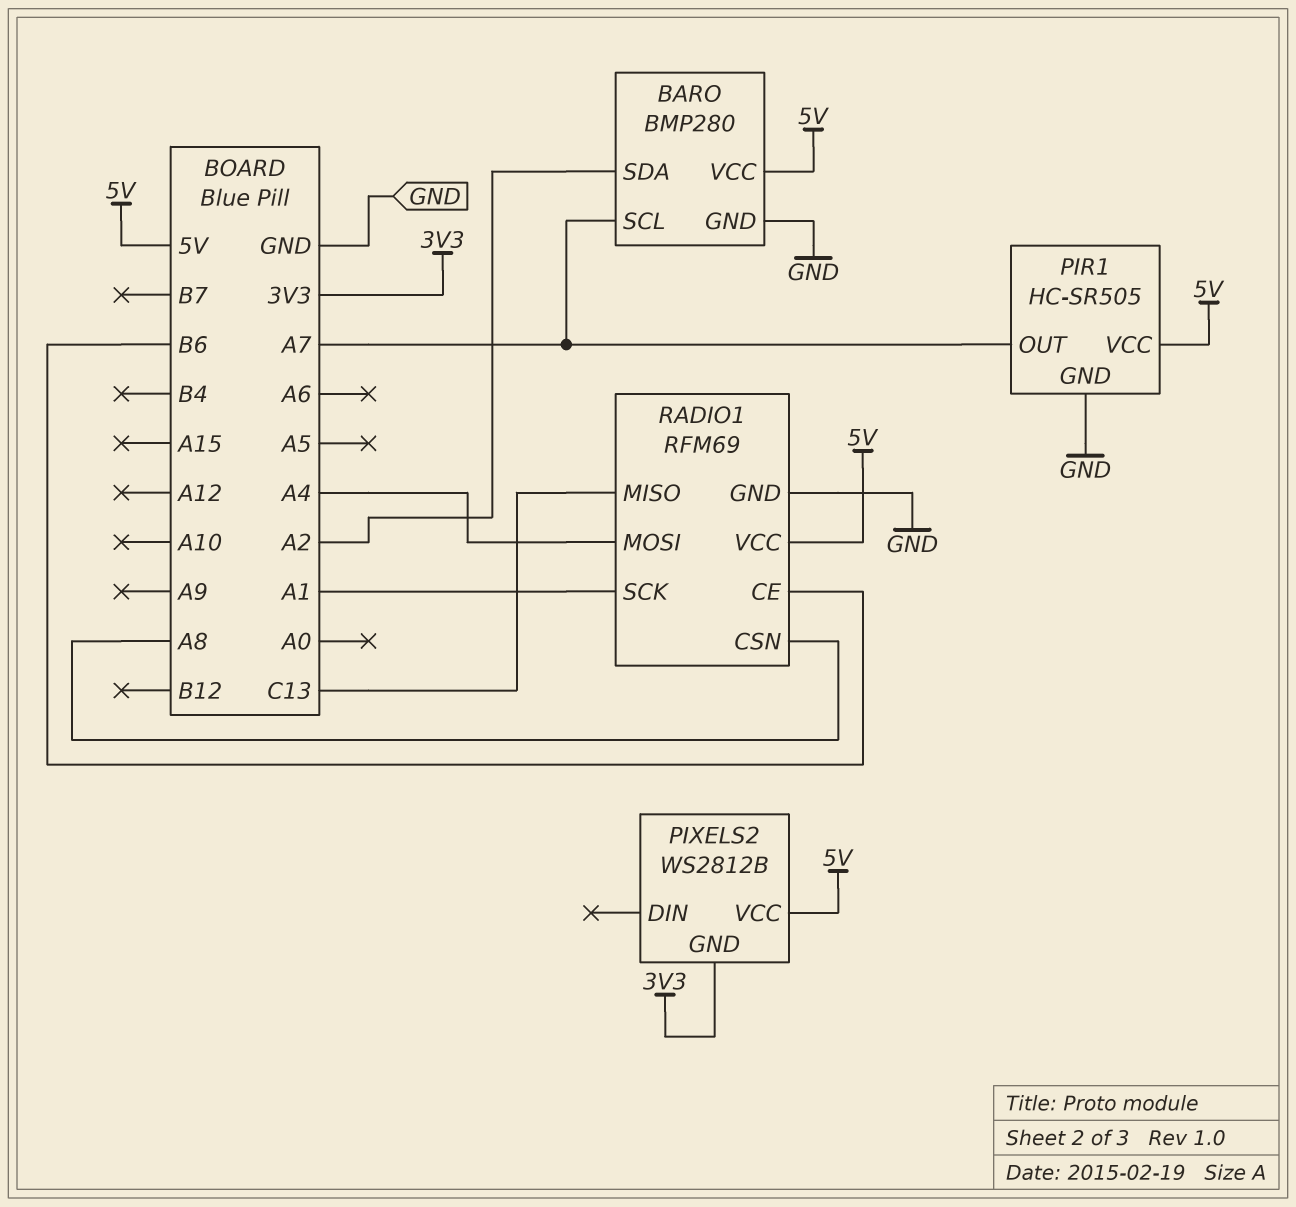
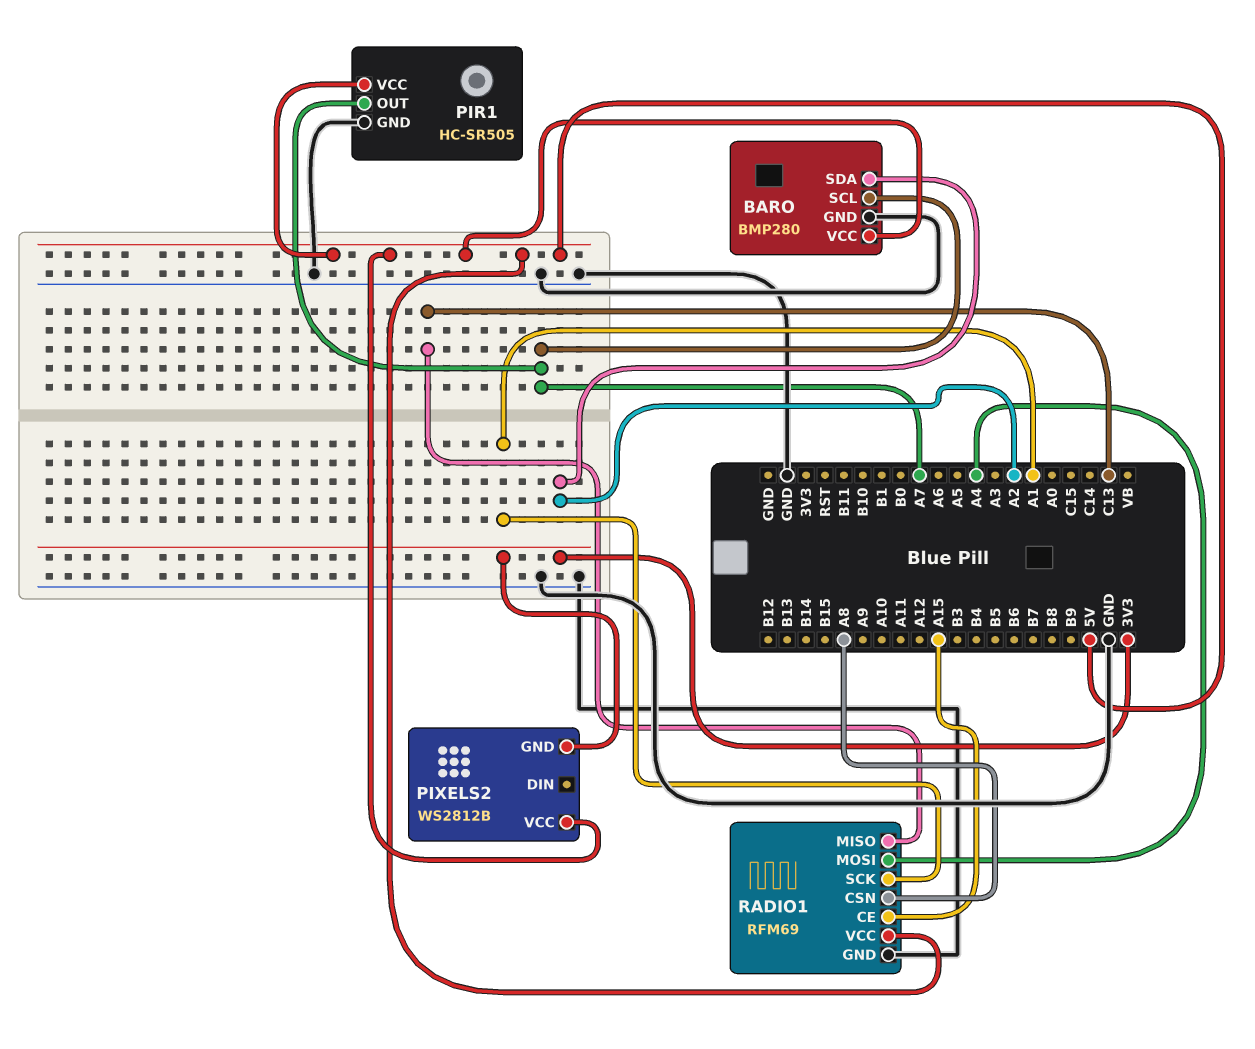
RADIO1 pin CE: B6 -> A15

